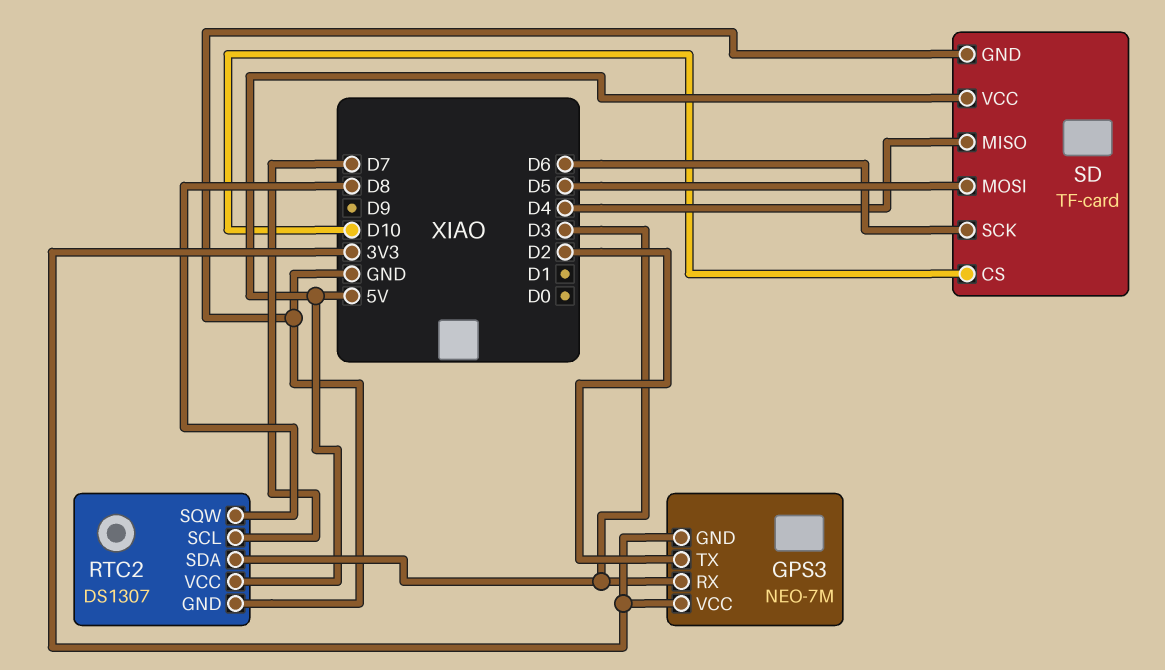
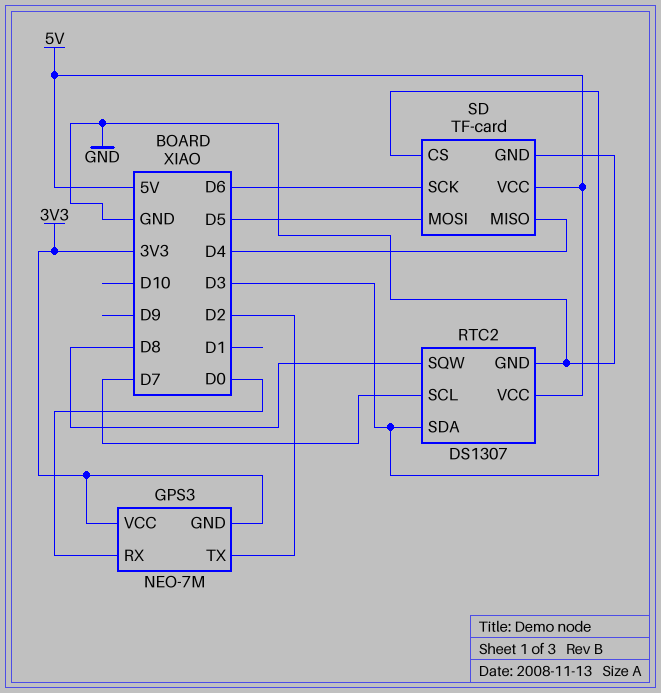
GPS3 pin RX: D3 -> D0
SD pin CS: D10 -> D3

